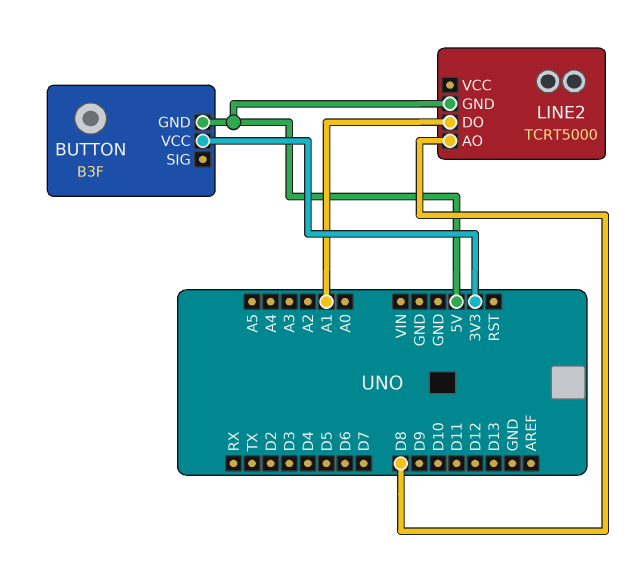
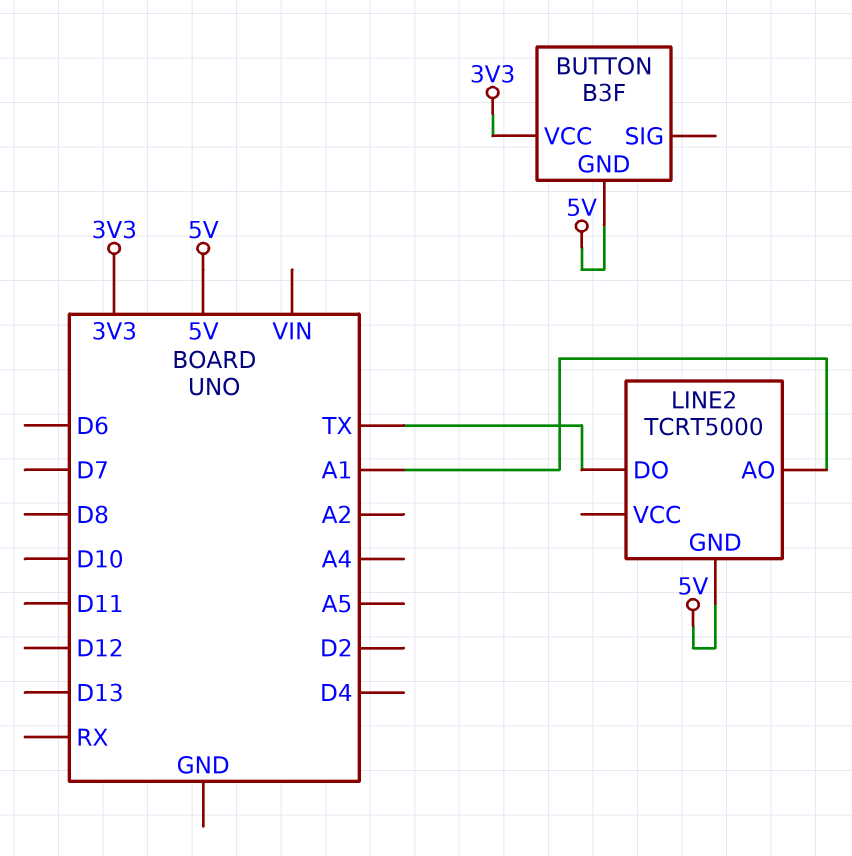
LINE2 pin AO: D8 -> A1
LINE2 pin DO: A1 -> TX

